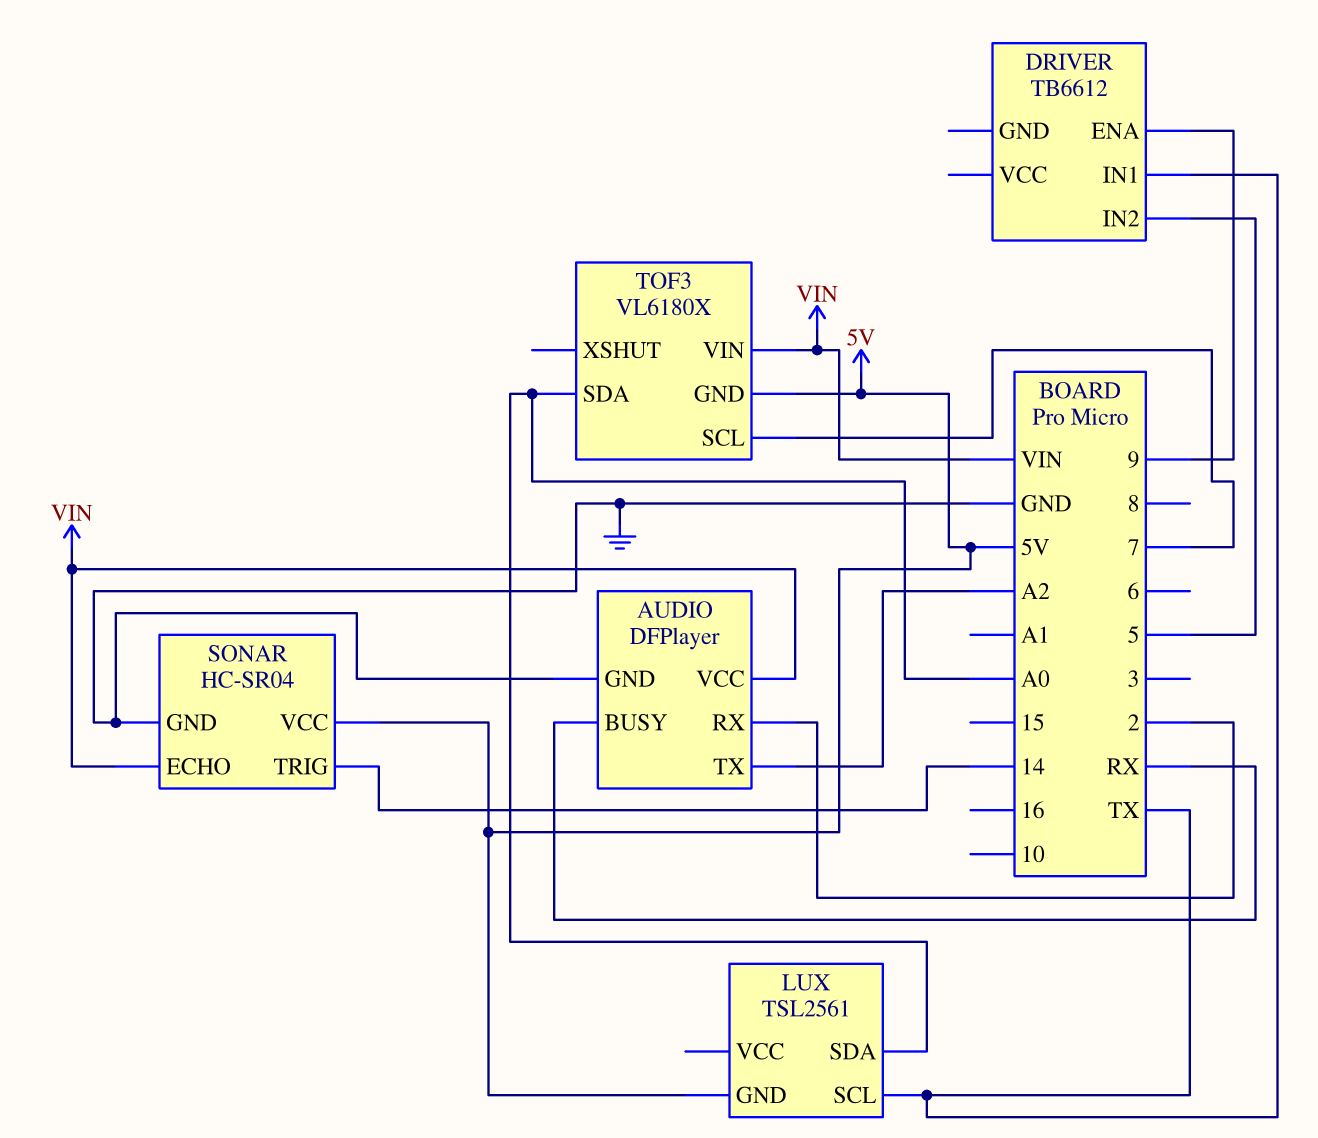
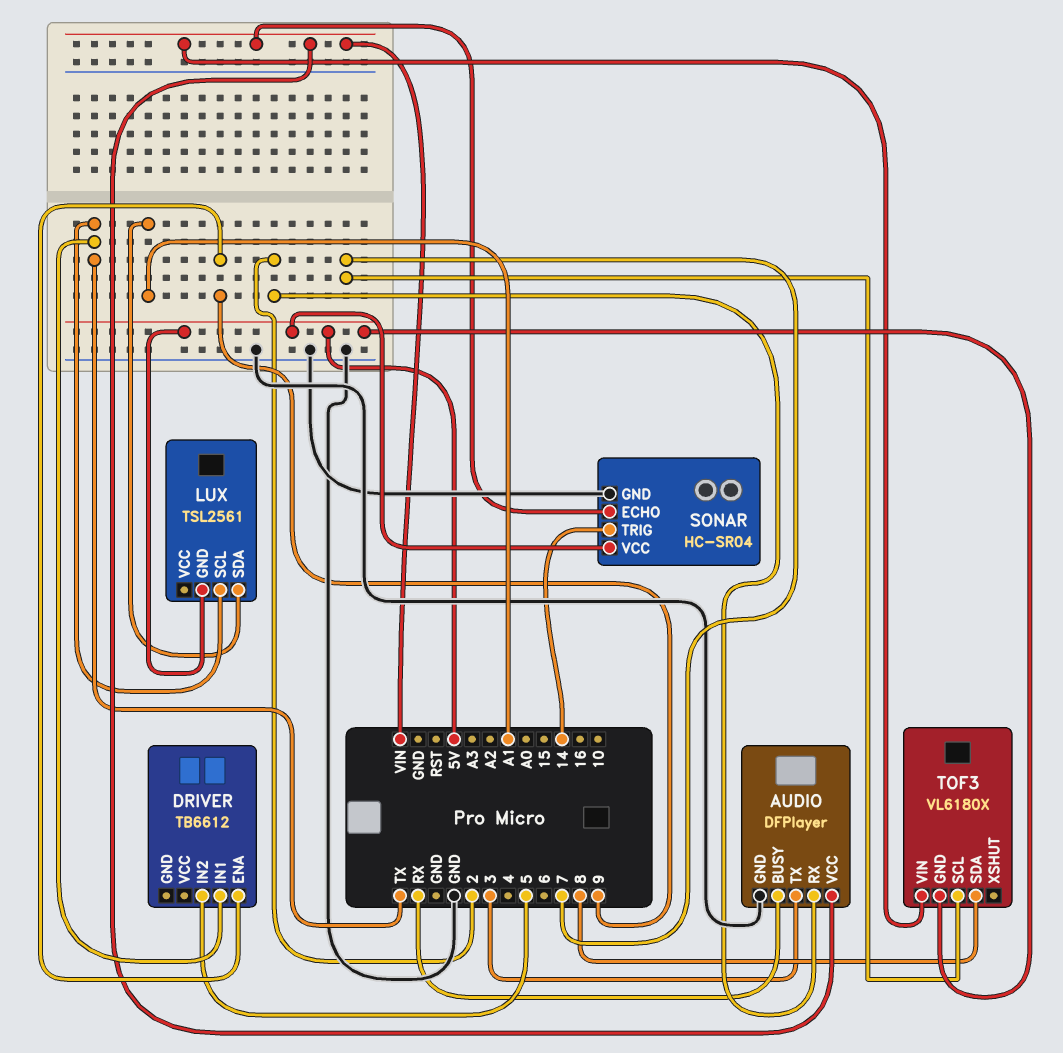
AUDIO pin TX: A2 -> 3
LUX pin SDA: A0 -> A1
TOF3 pin SDA: A0 -> 8

